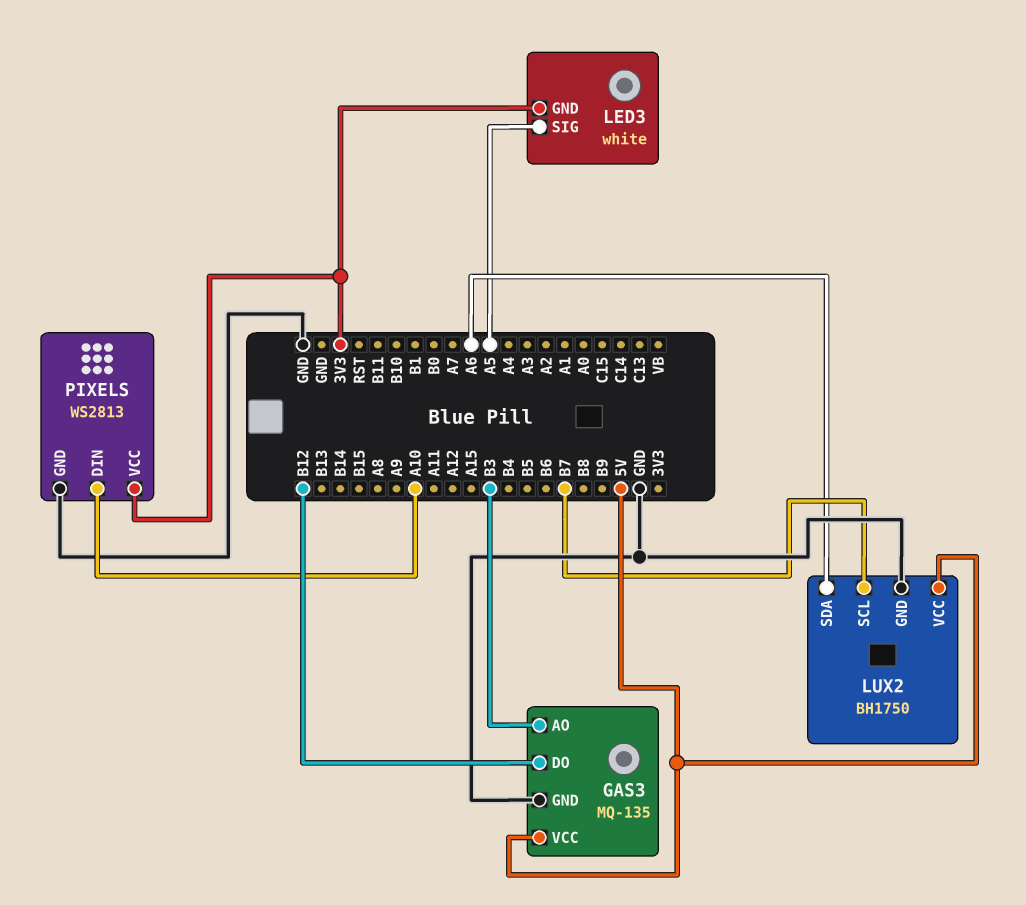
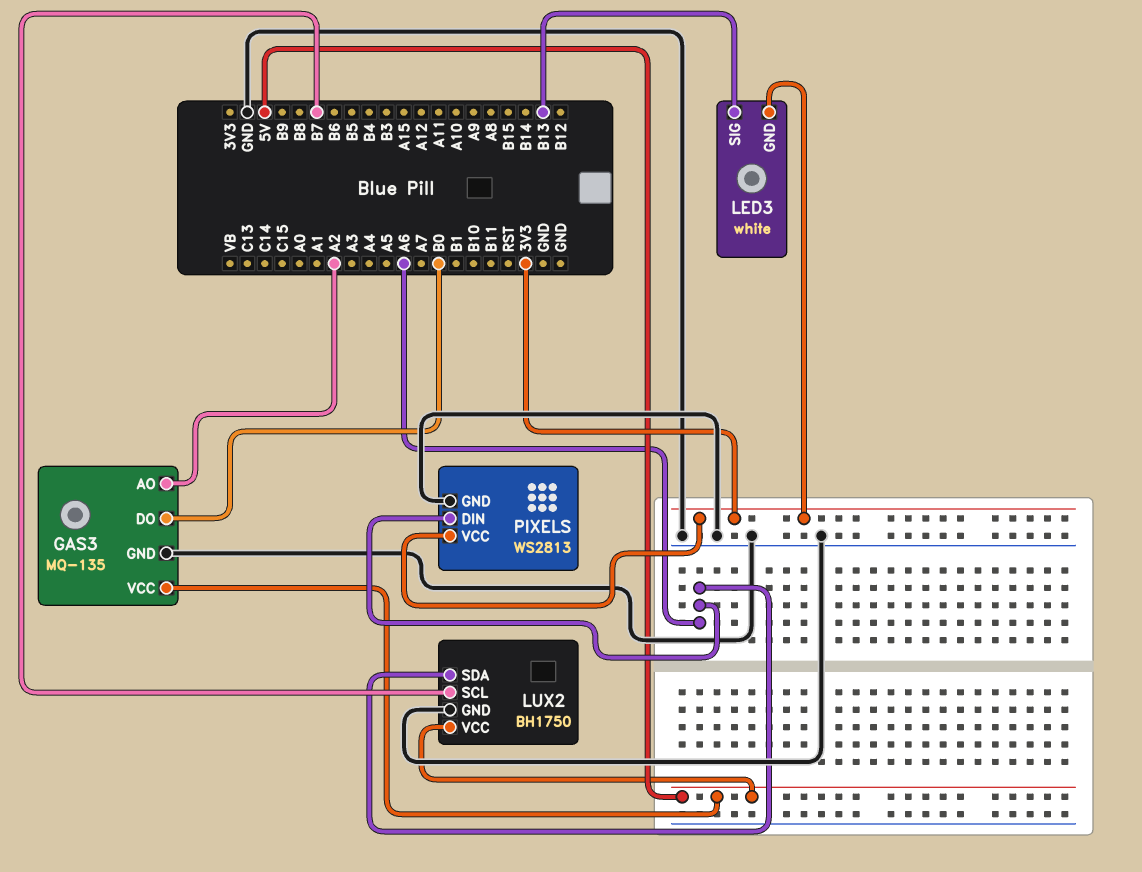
GAS3 pin AO: B3 -> A2
GAS3 pin DO: B12 -> B0
LED3 pin SIG: A5 -> B13
PIXELS pin DIN: A10 -> A6

